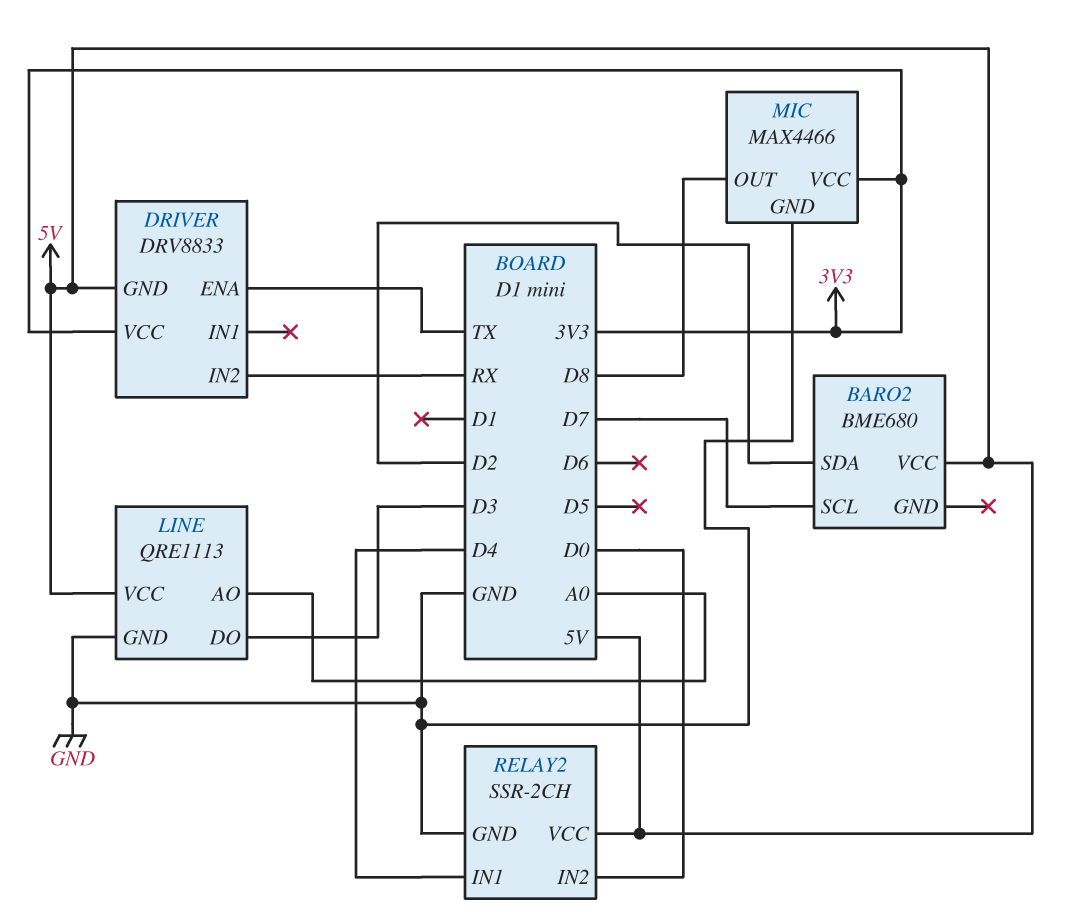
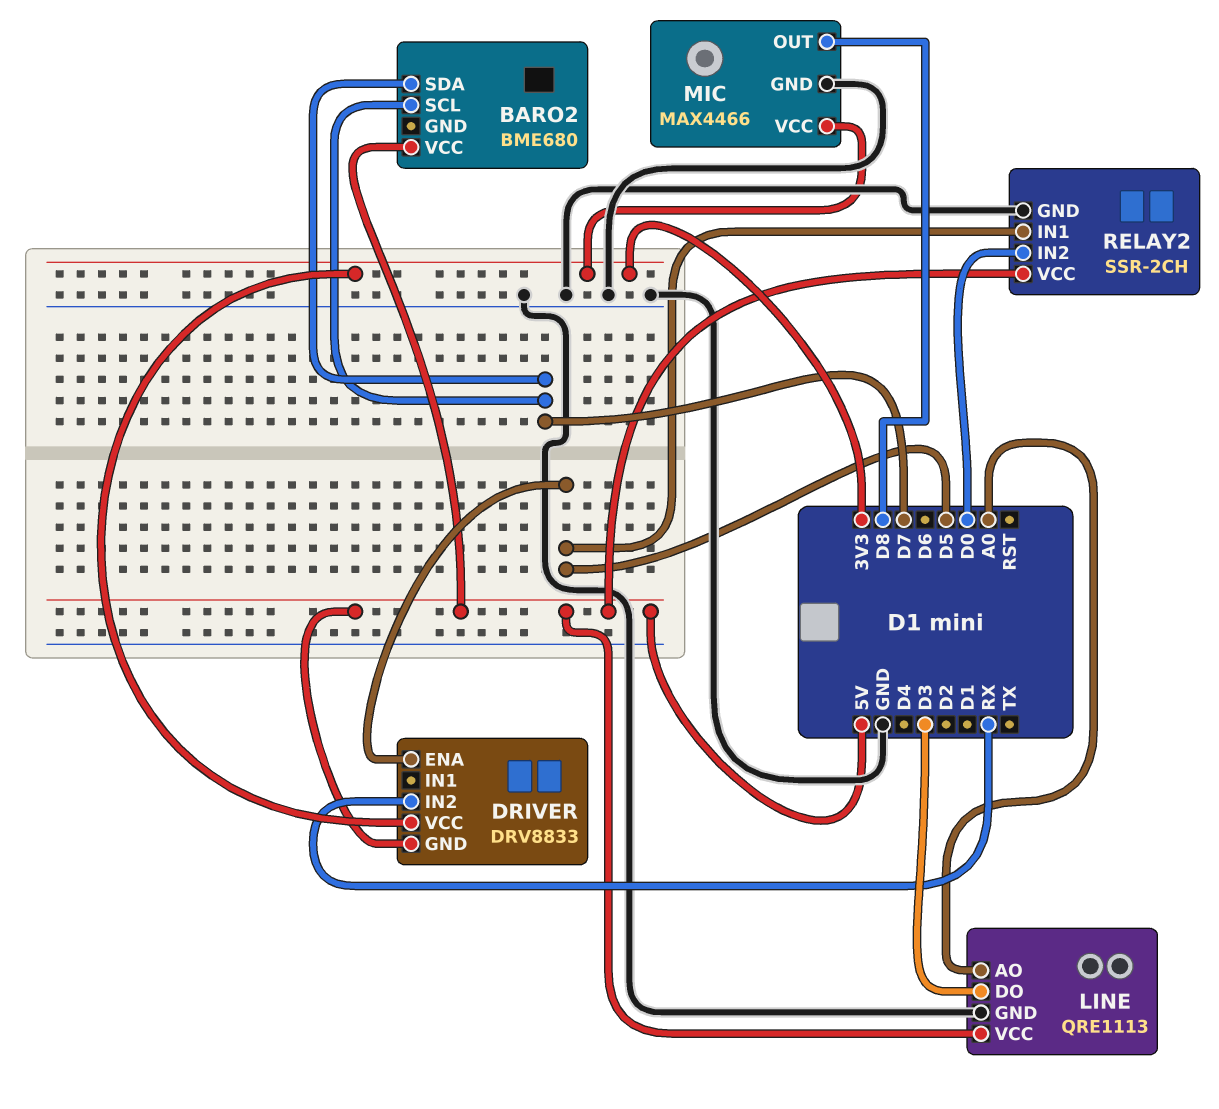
BARO2 pin SDA: D2 -> D7
DRIVER pin ENA: TX -> D5
RELAY2 pin IN1: D4 -> D5

